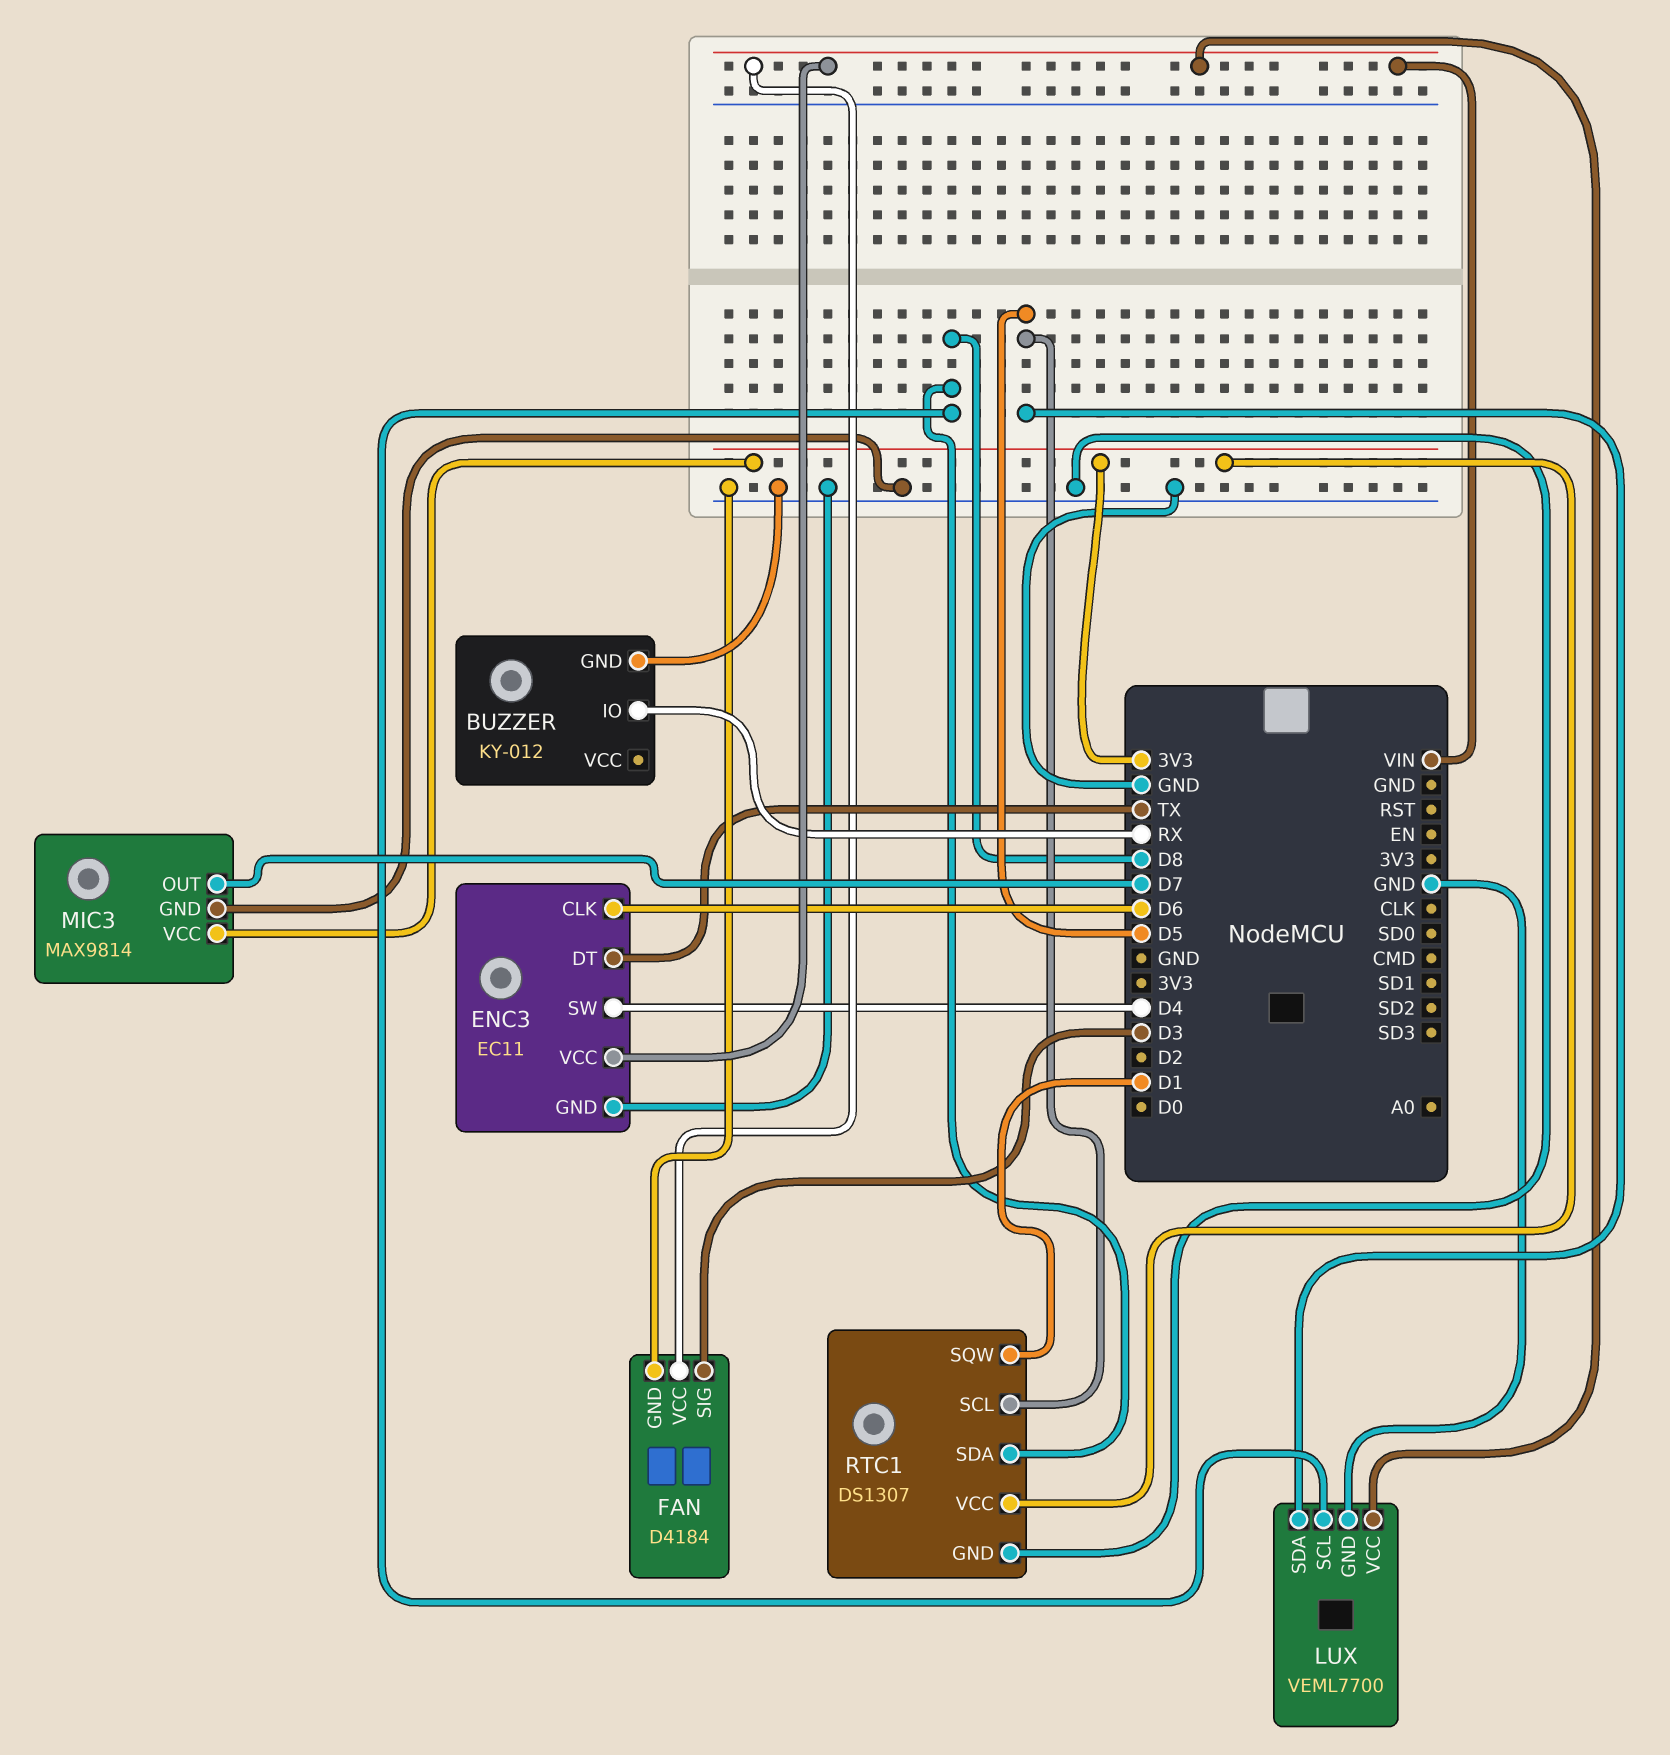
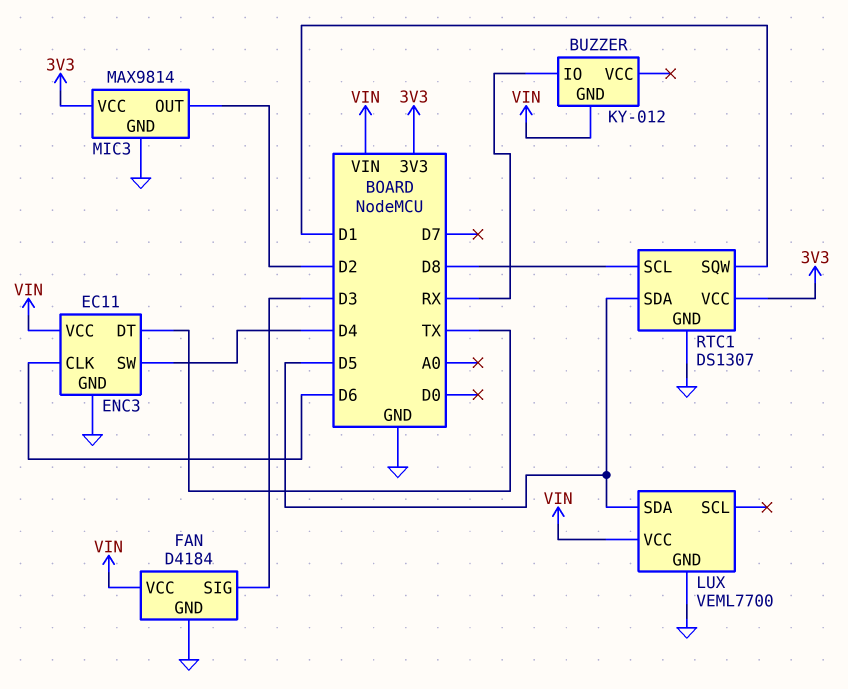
BUZZER pin GND: GND -> VIN
LUX pin SCL: D8 -> none
MIC3 pin OUT: D7 -> D2
RTC1 pin SCL: D5 -> D8
RTC1 pin SDA: D8 -> D5

